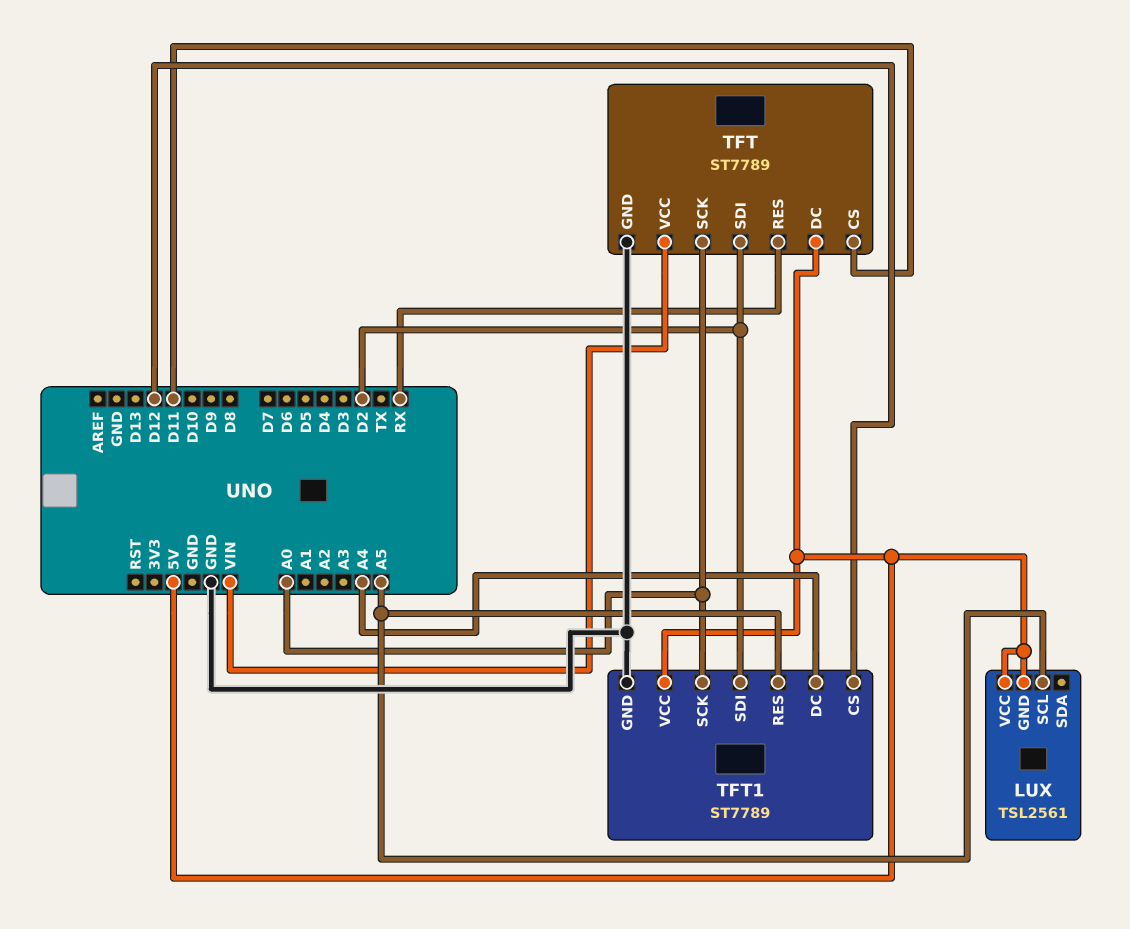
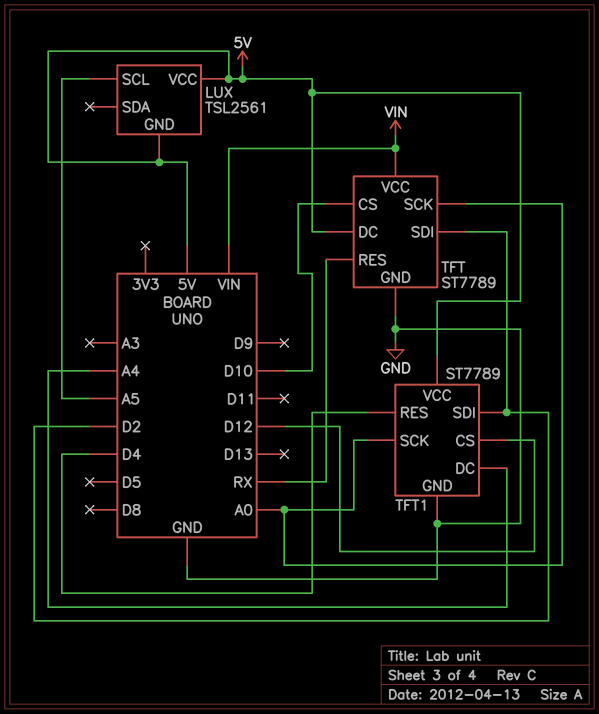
TFT pin CS: D11 -> D10
TFT1 pin RES: A5 -> D4

